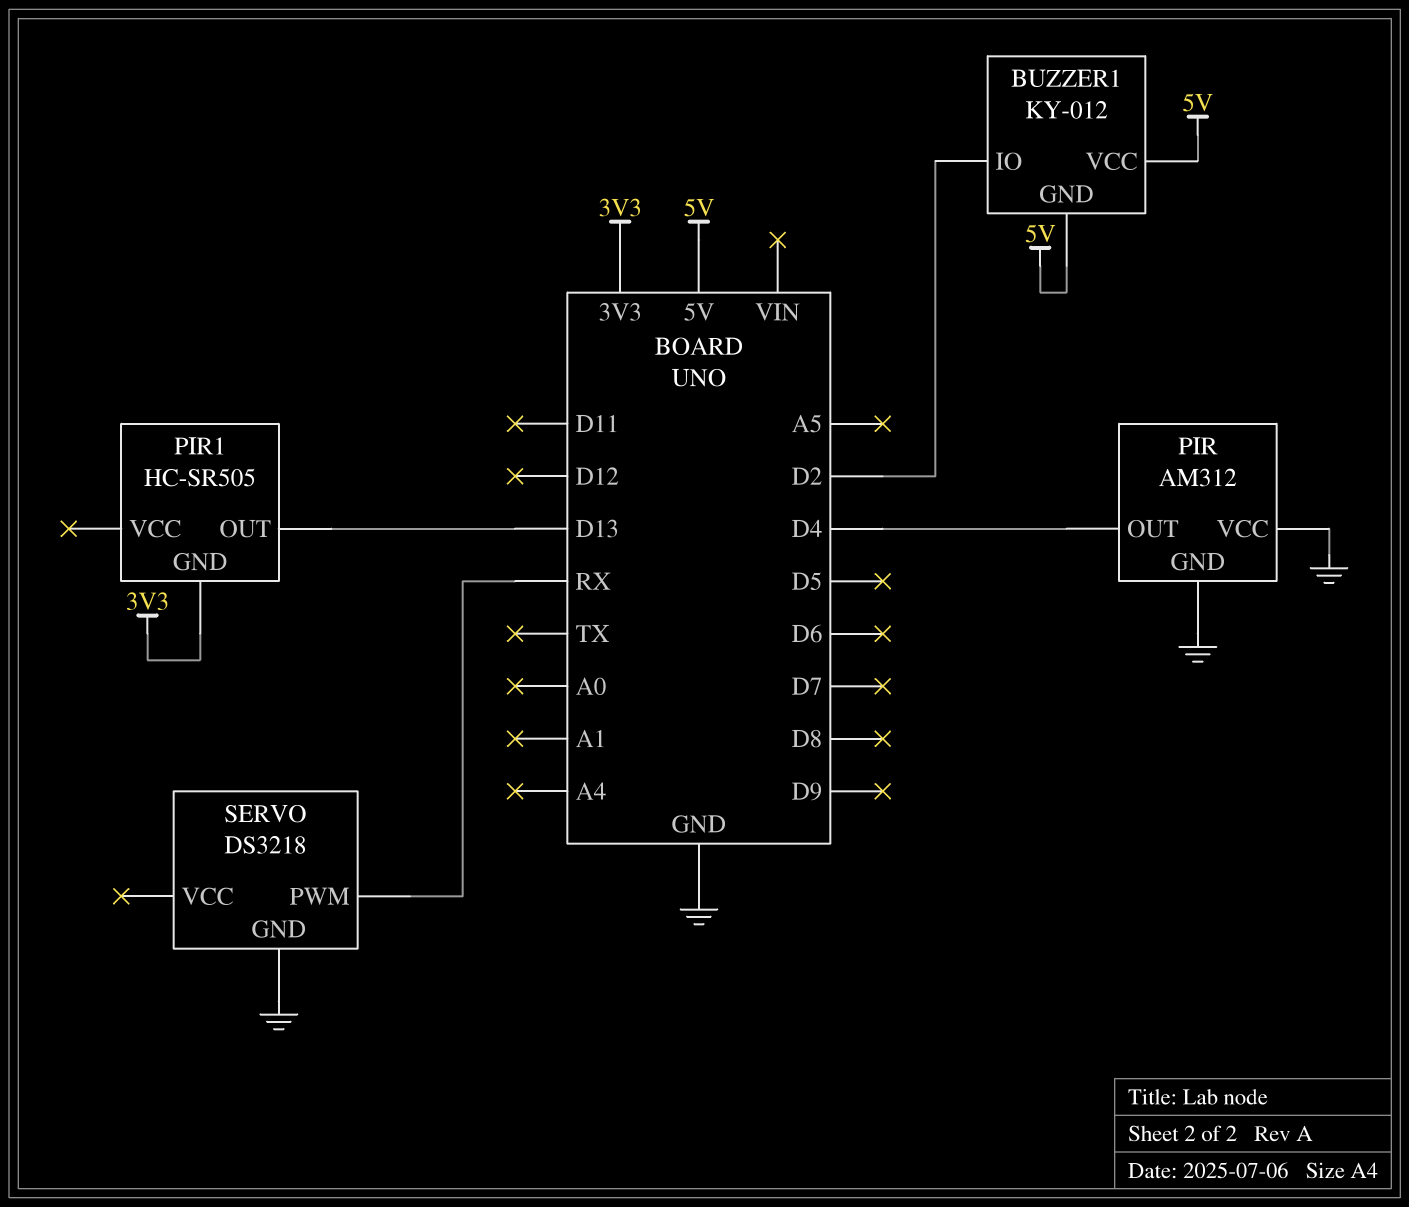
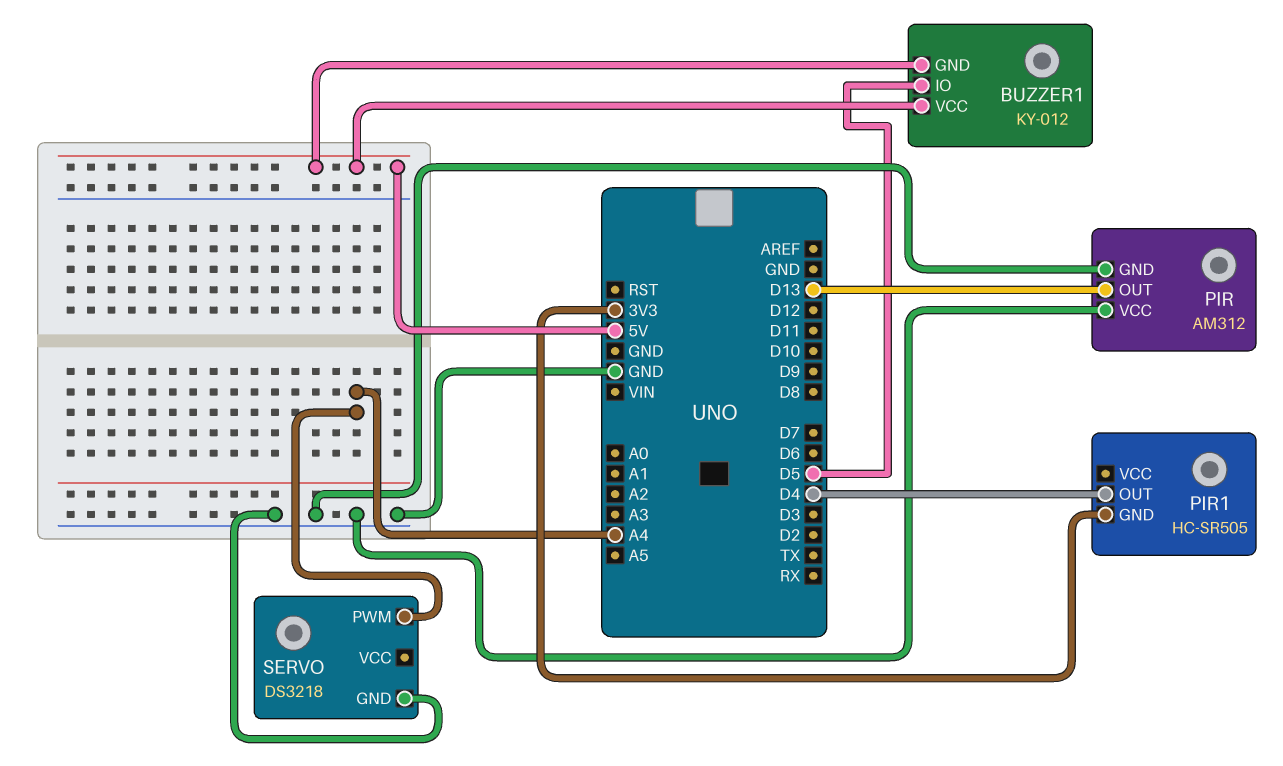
BUZZER1 pin IO: D2 -> D5
PIR pin OUT: D4 -> D13
PIR1 pin OUT: D13 -> D4
SERVO pin PWM: RX -> A4

